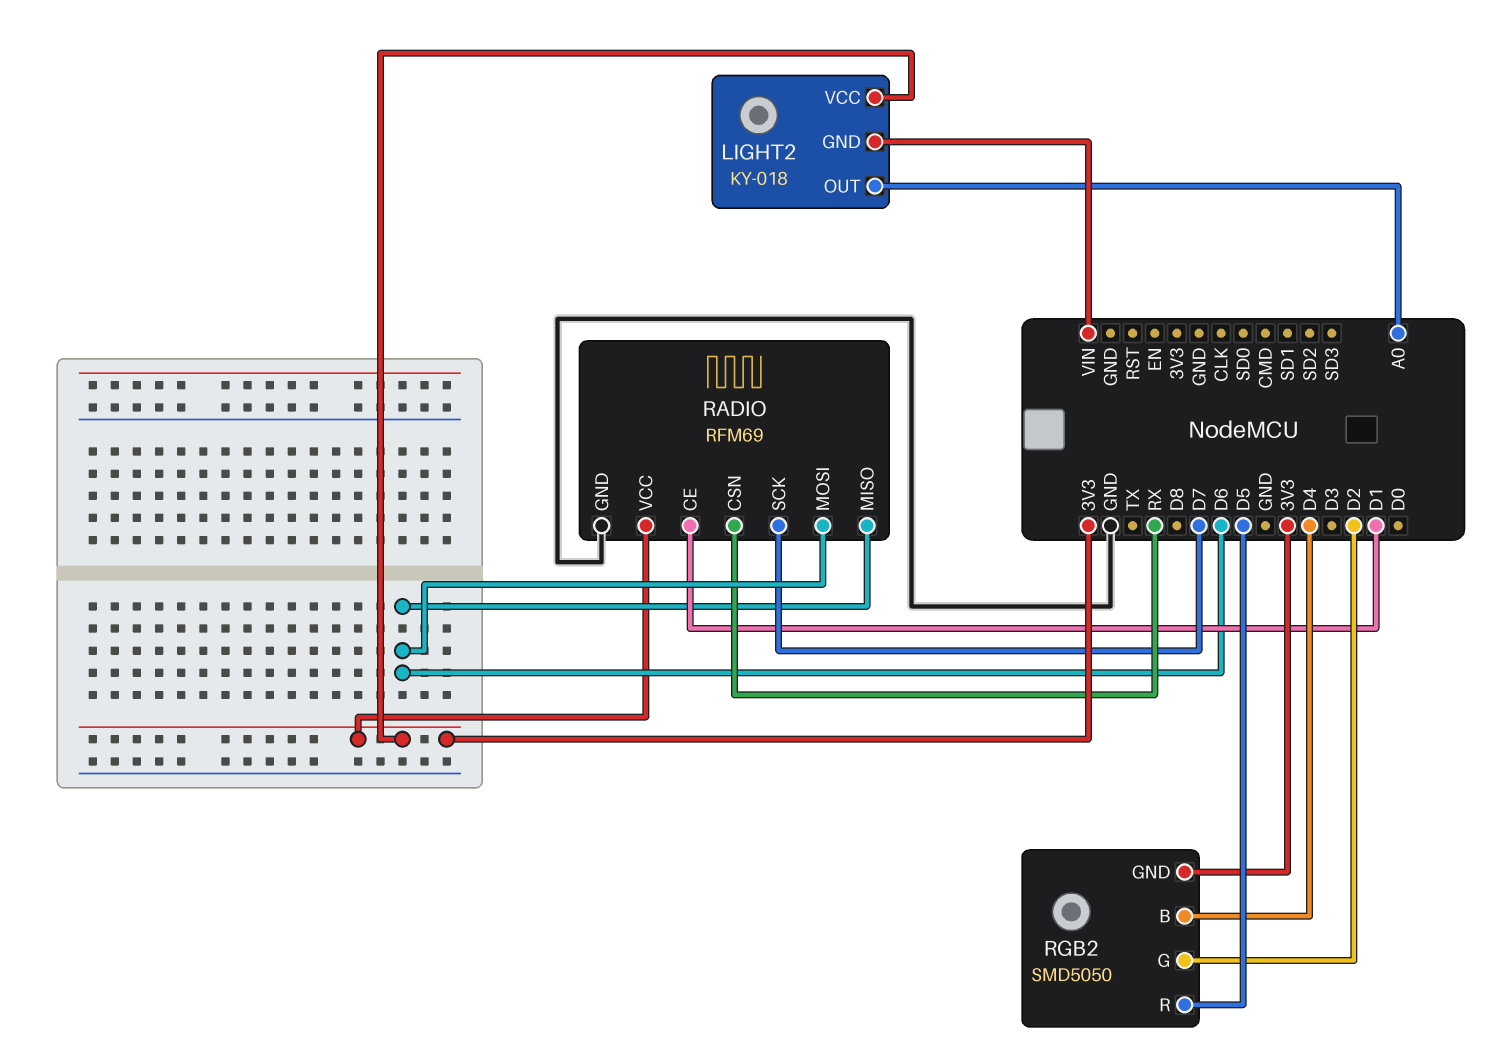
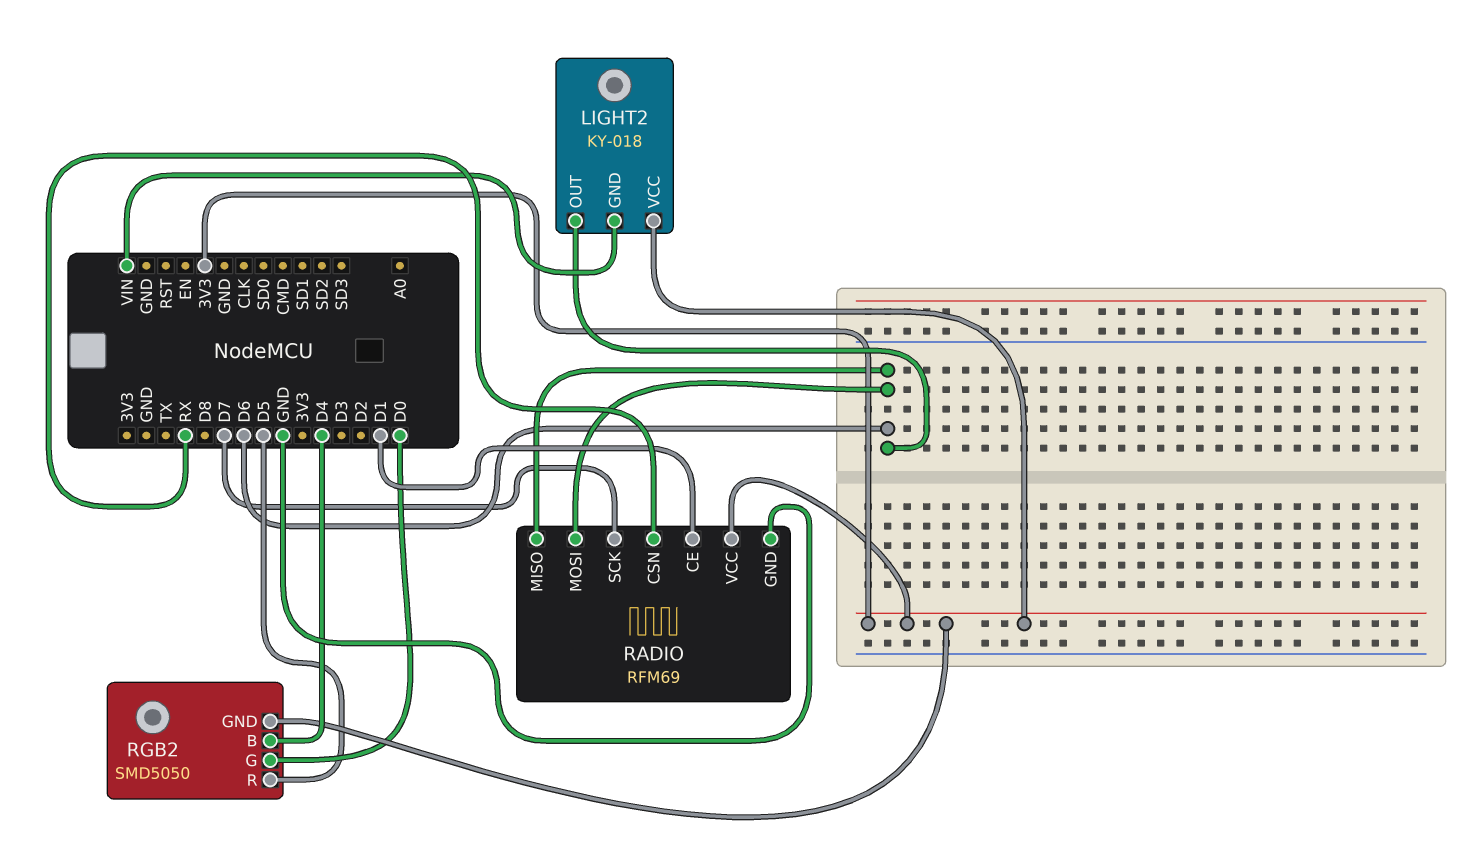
LIGHT2 pin OUT: A0 -> D6
RGB2 pin G: D2 -> D0

